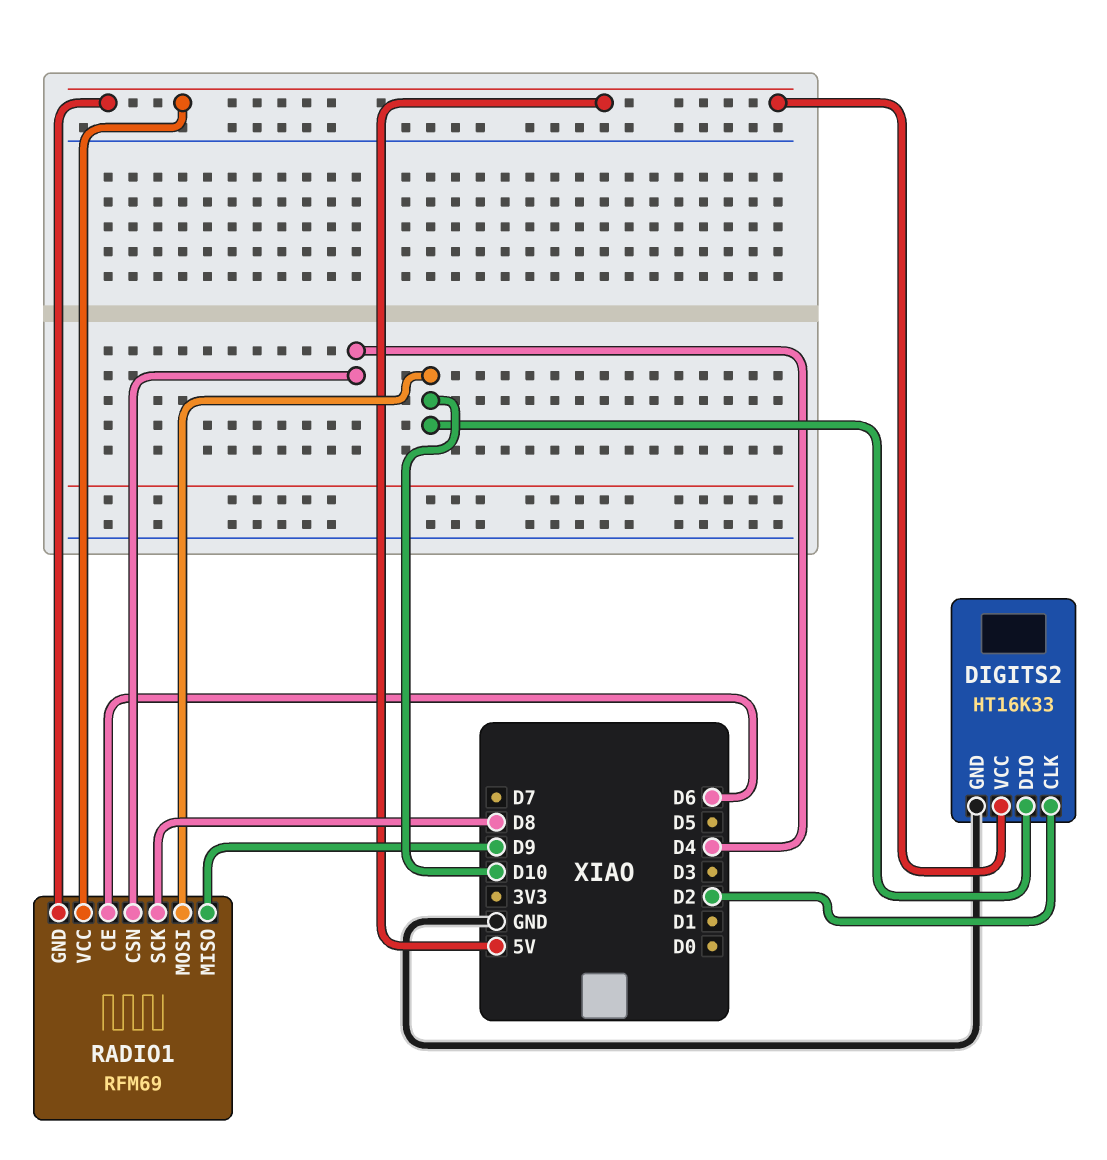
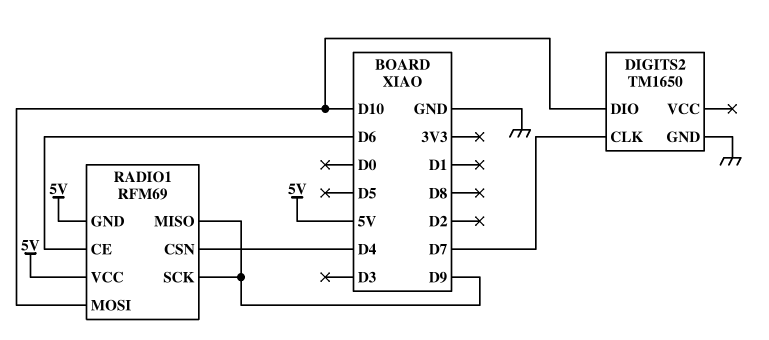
DIGITS2: HT16K33 -> TM1650
DIGITS2 pin CLK: D2 -> D7
DIGITS2 pin VCC: 5V -> none
RADIO1 pin SCK: D8 -> D9

